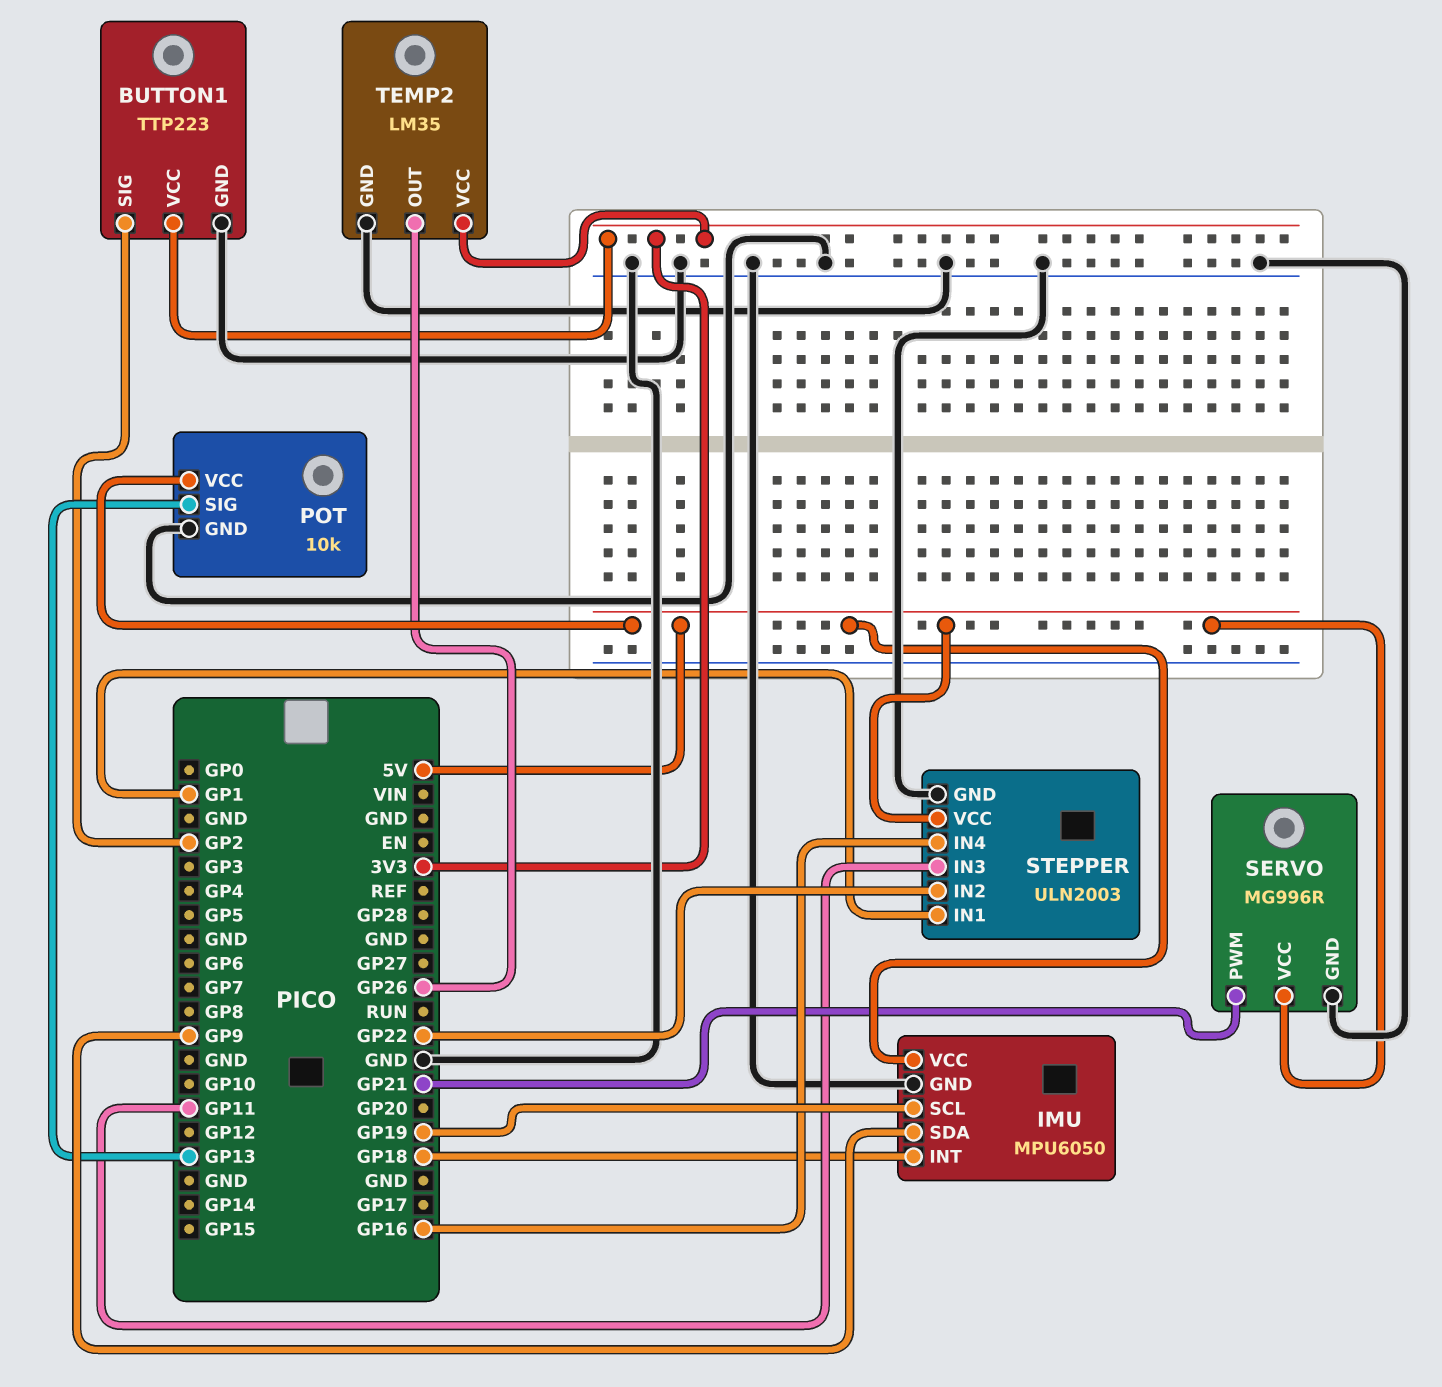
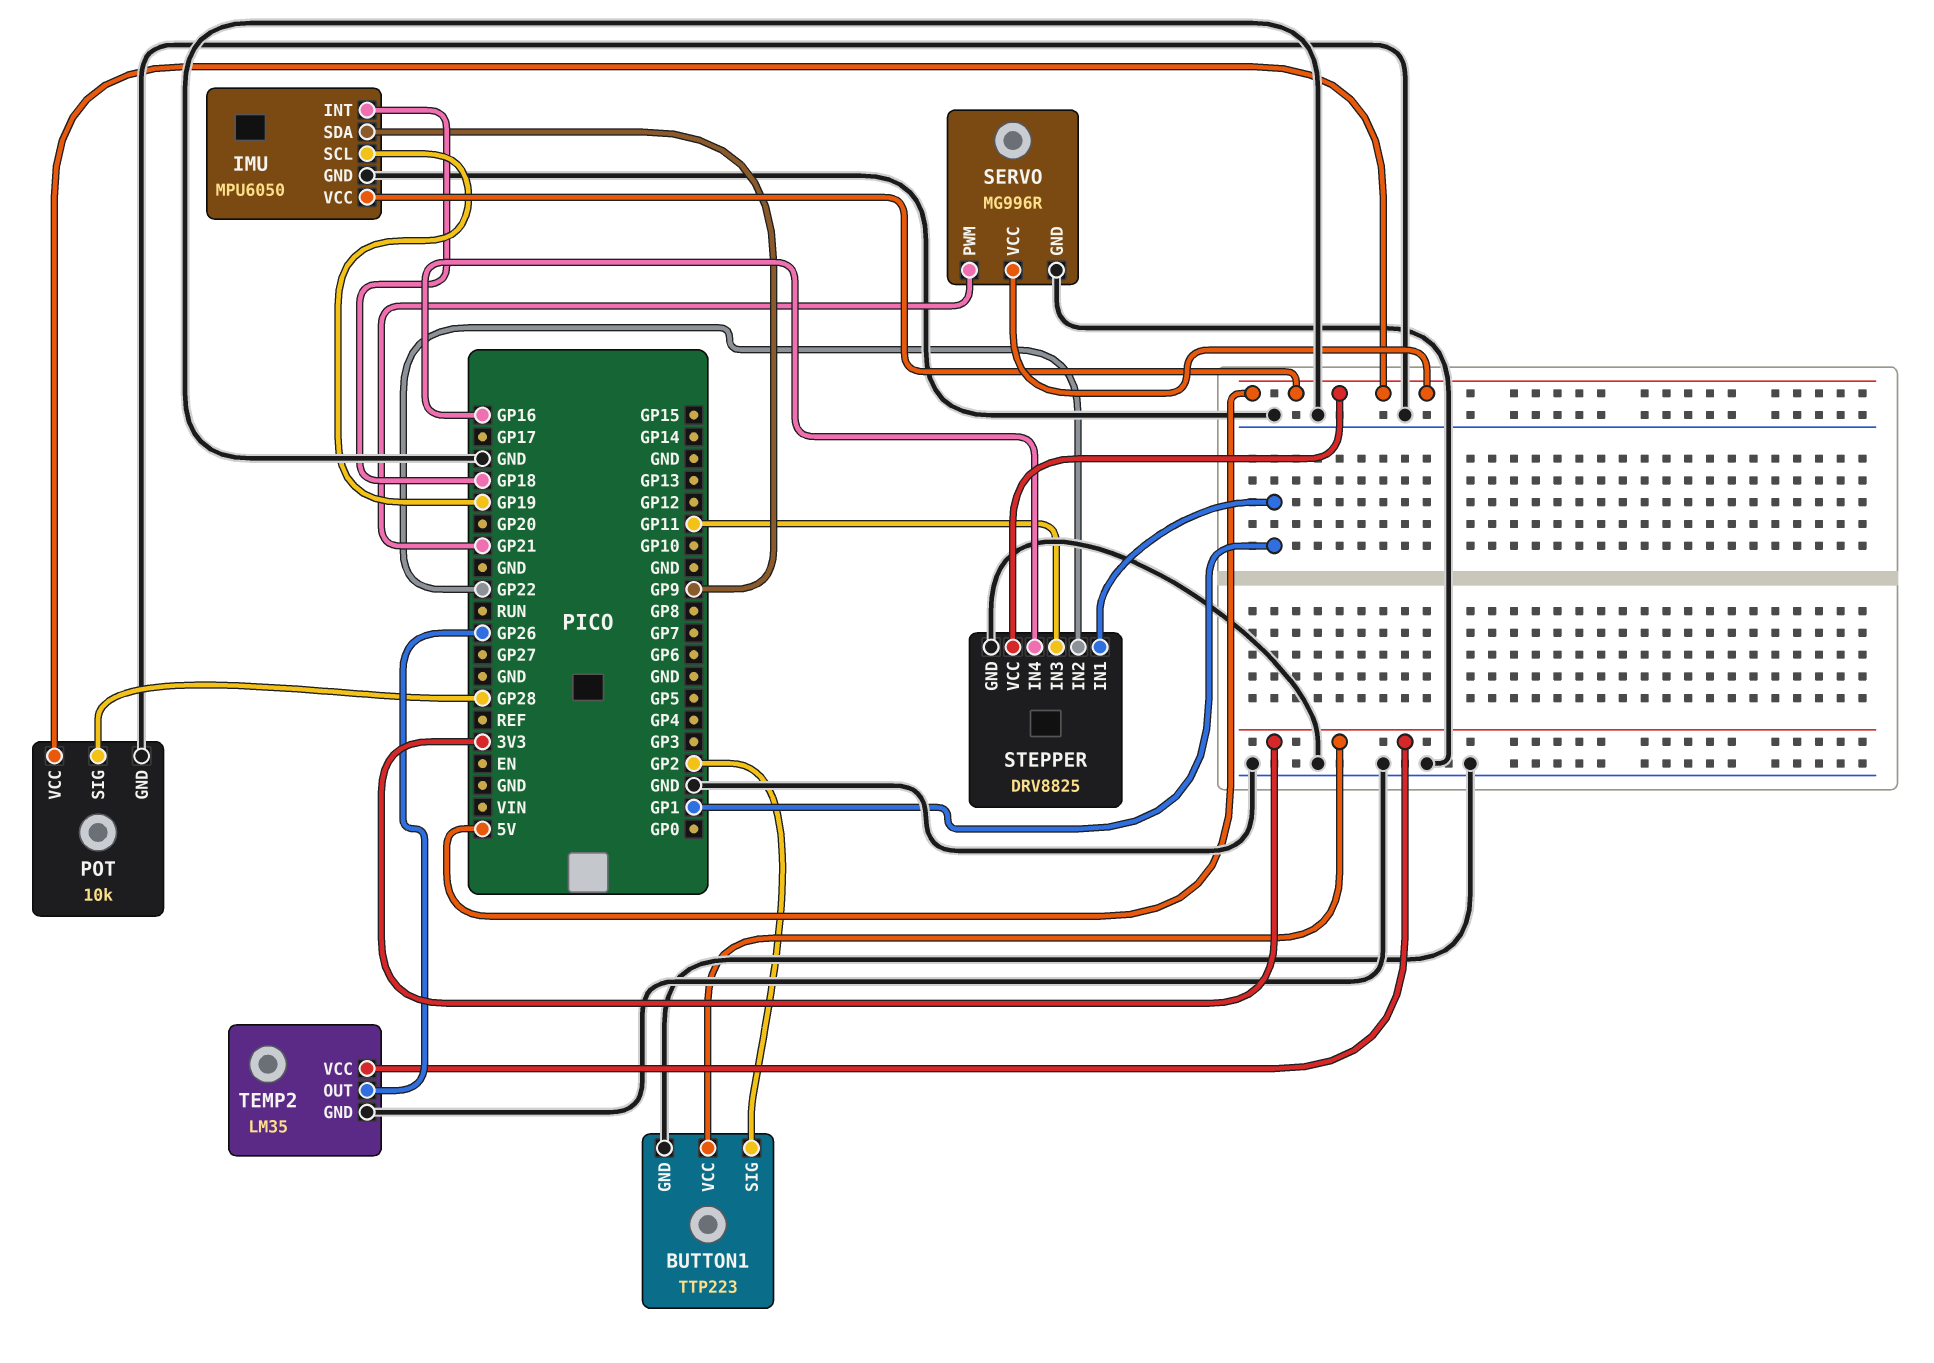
POT pin SIG: GP13 -> GP28
STEPPER: ULN2003 -> DRV8825

